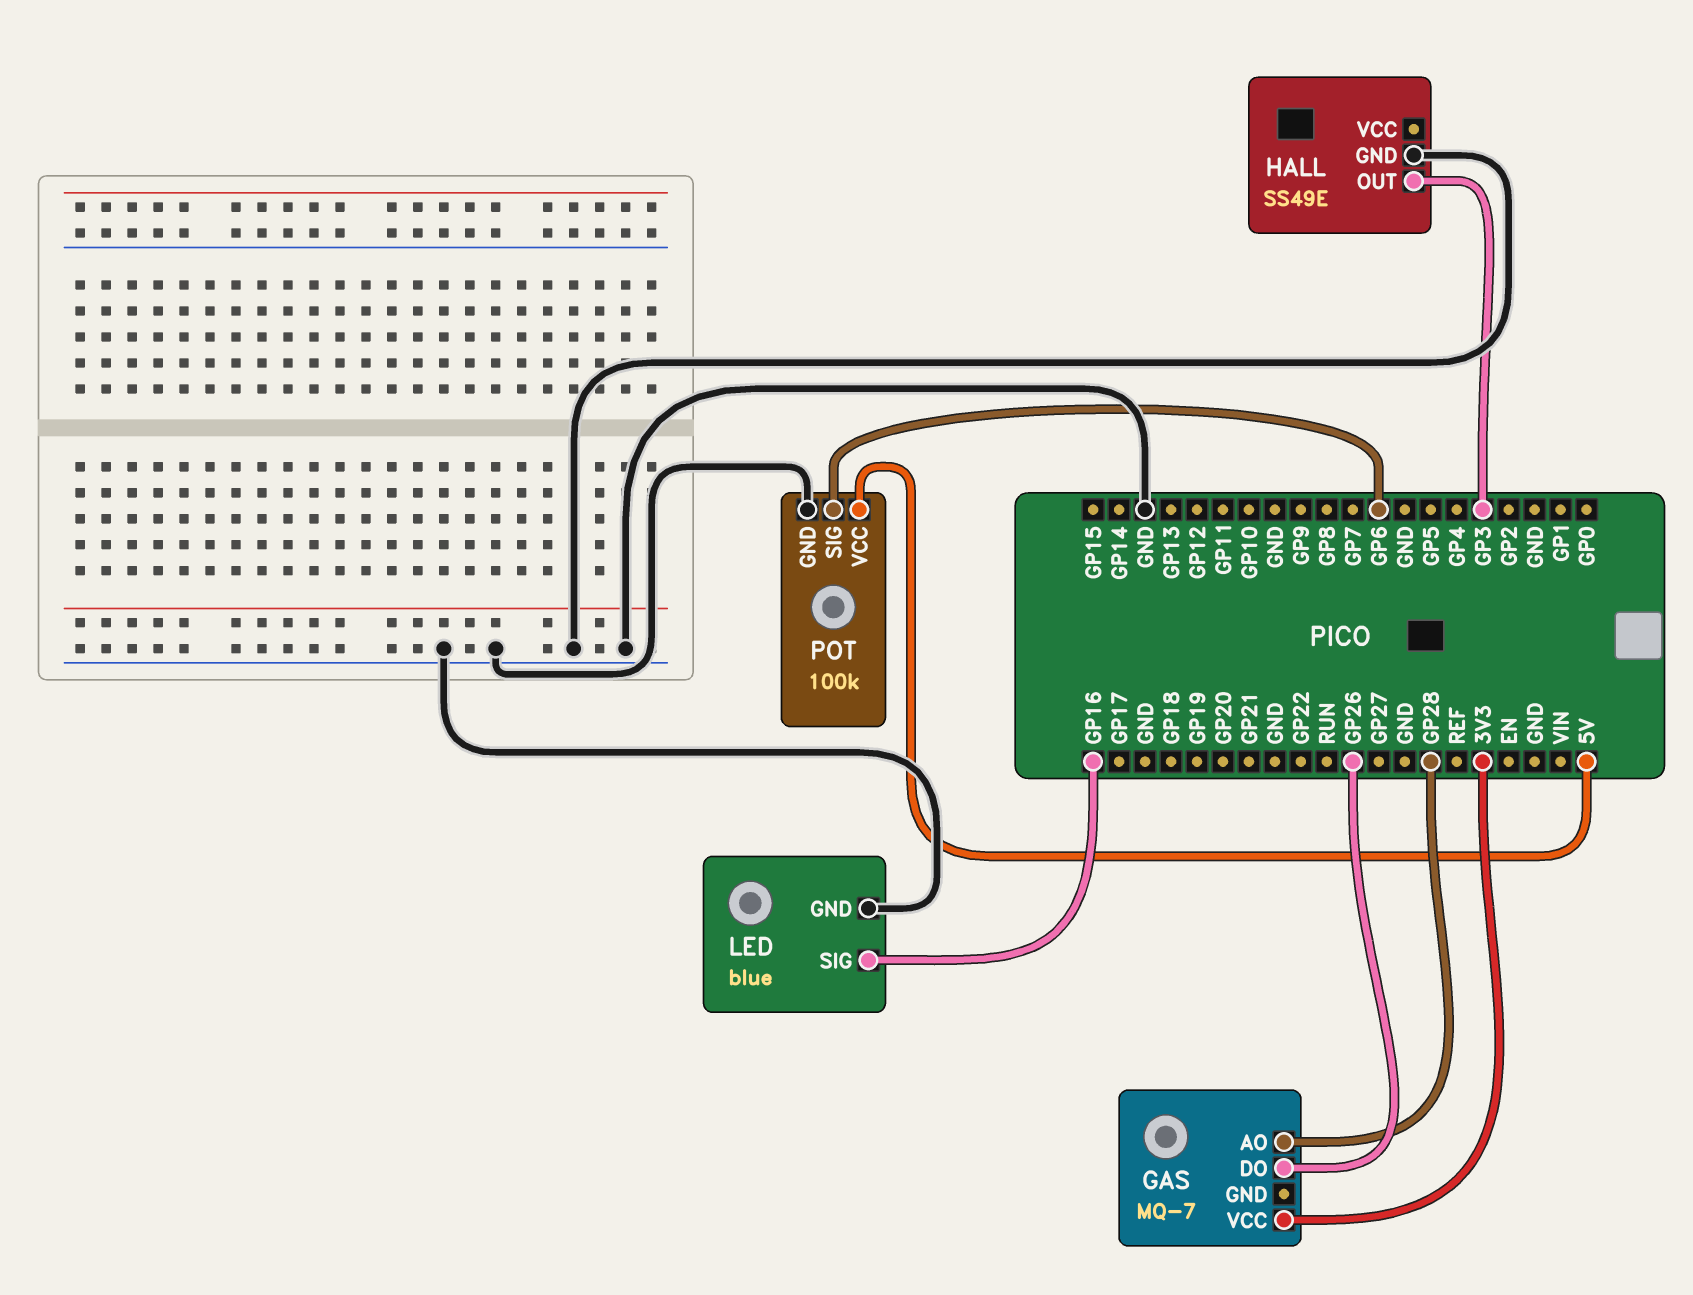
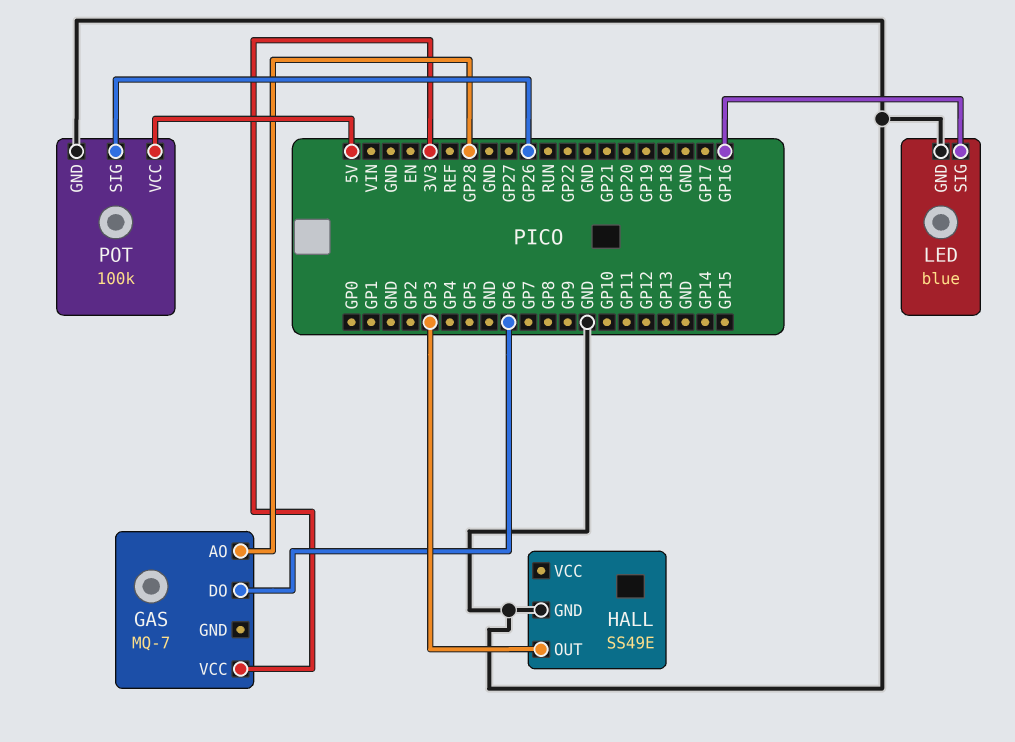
GAS pin DO: GP26 -> GP6
POT pin SIG: GP6 -> GP26

